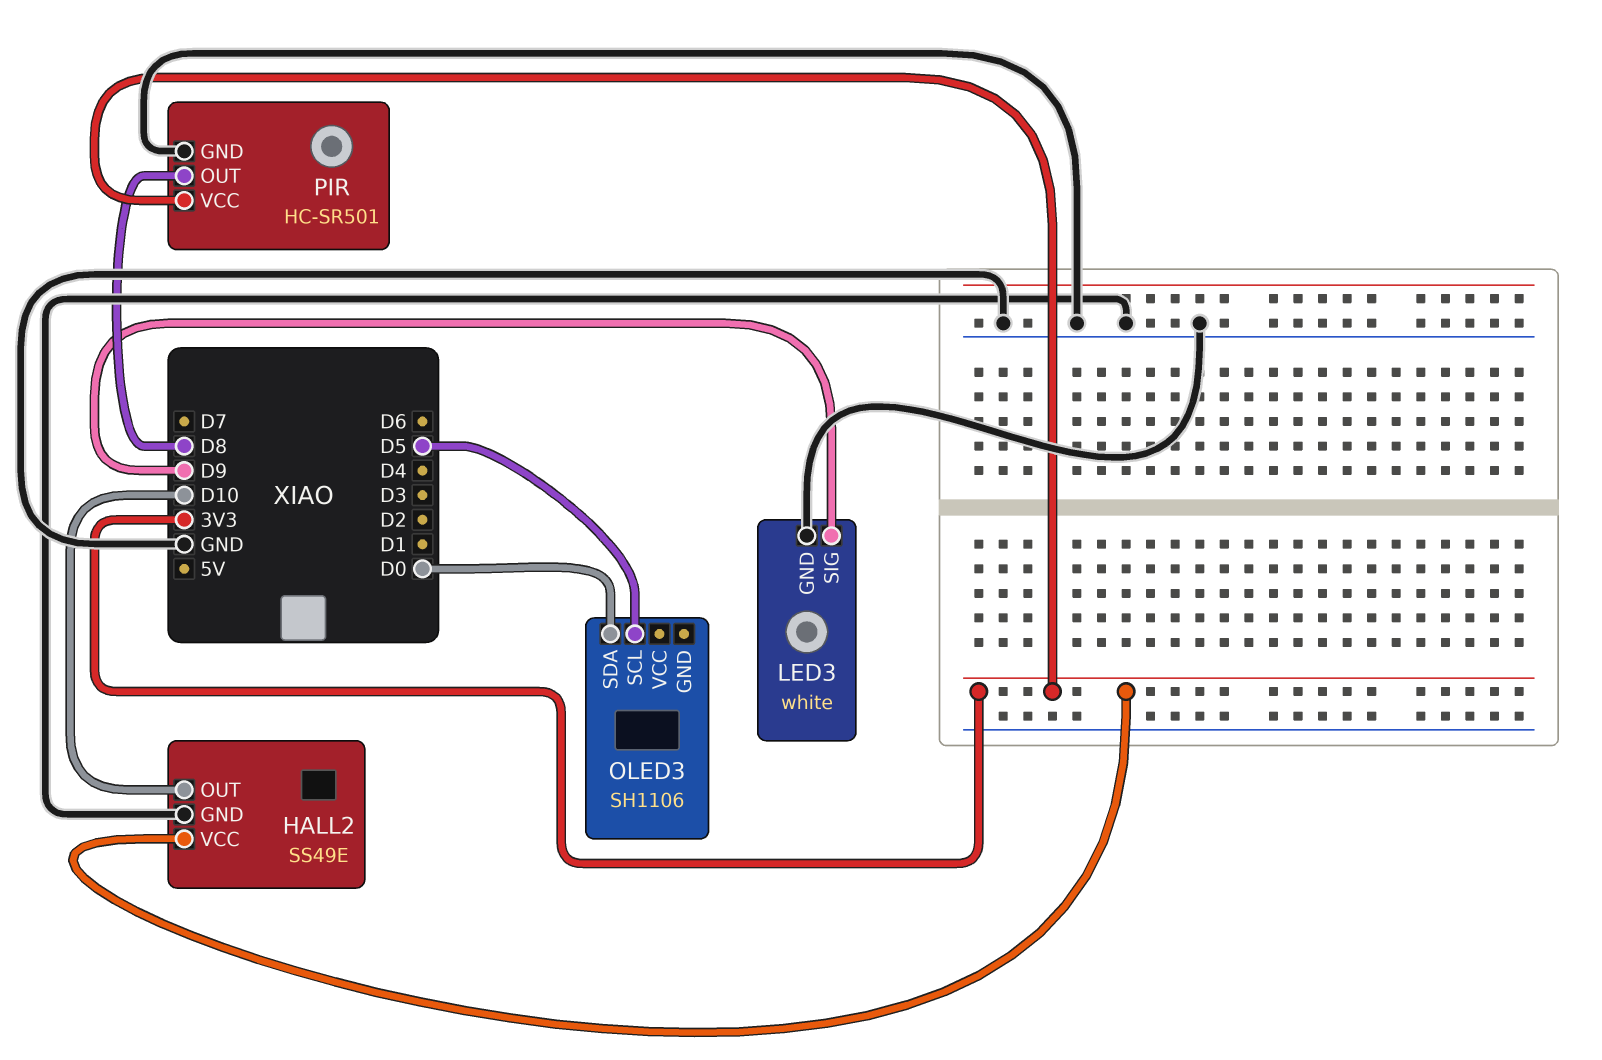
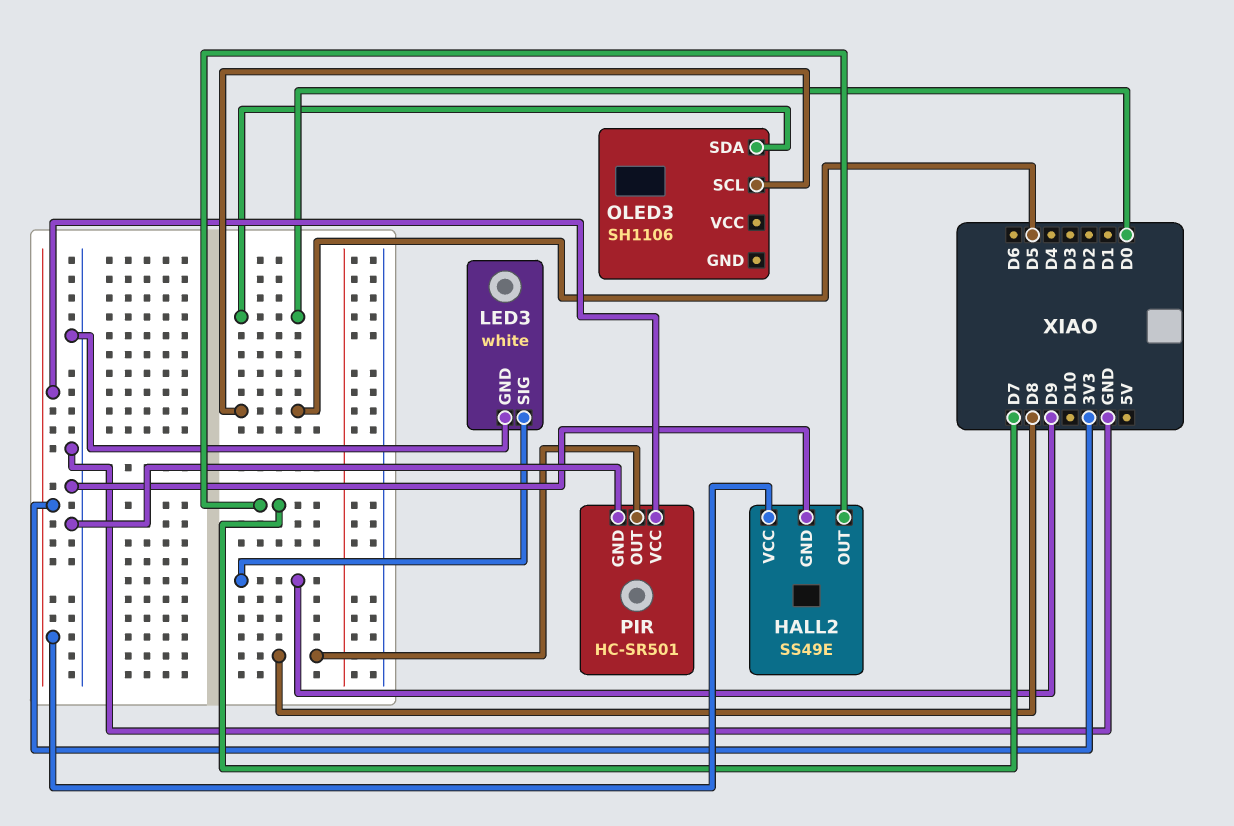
HALL2 pin OUT: D10 -> D7

